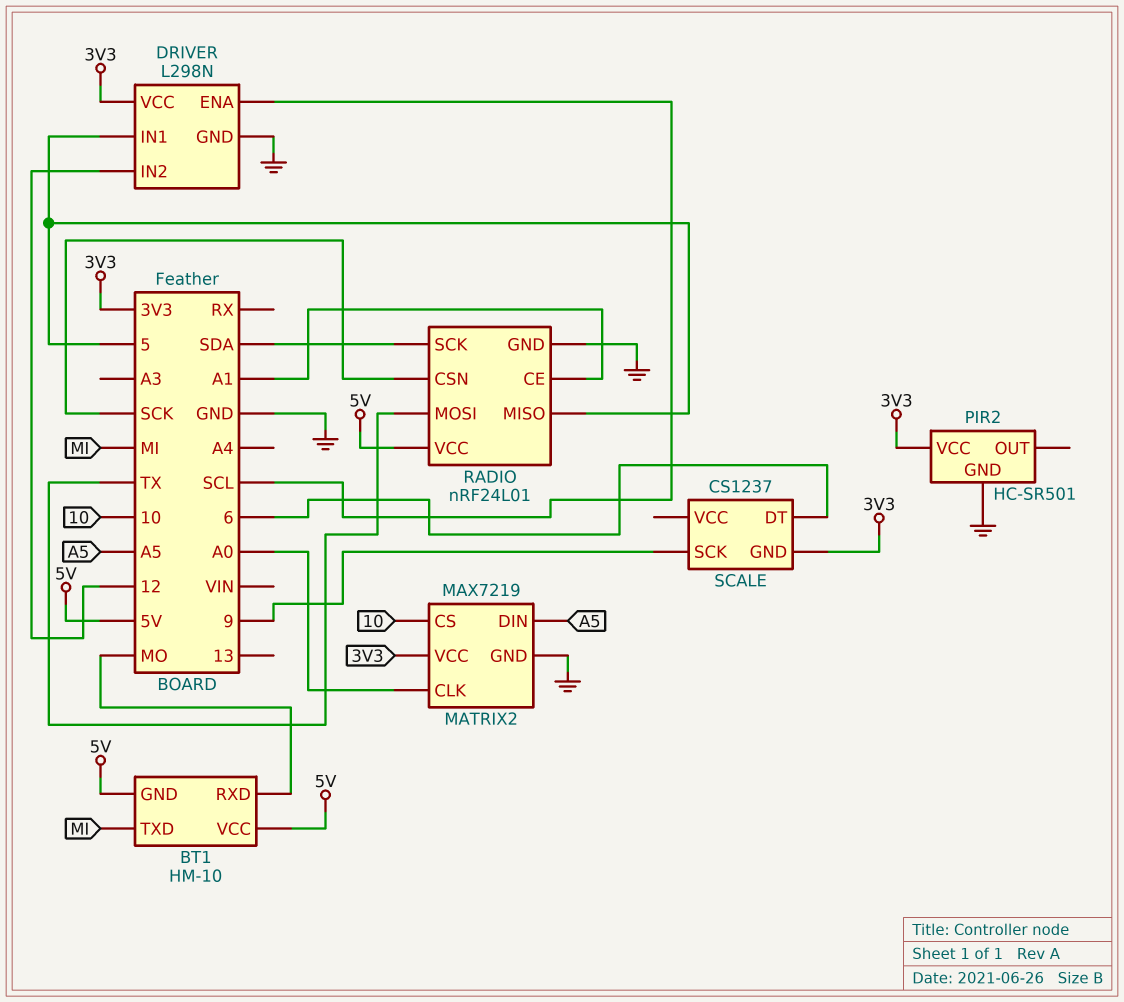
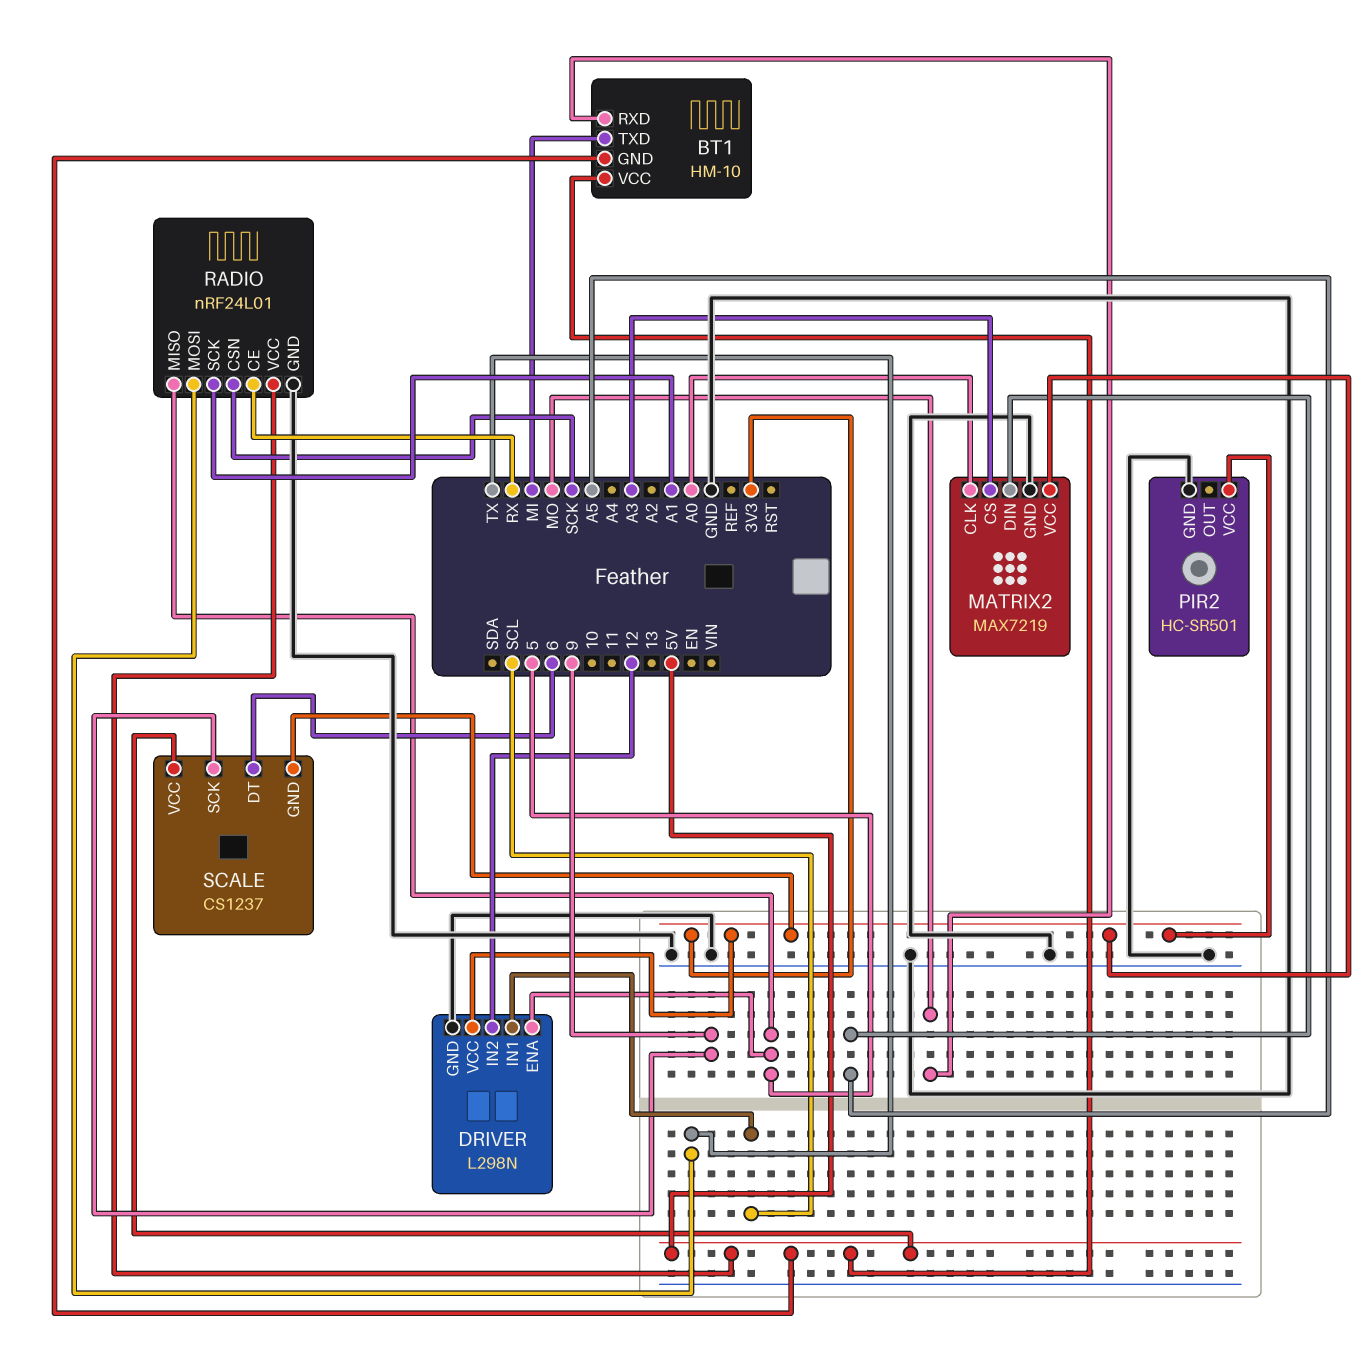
DRIVER pin ENA: SCL -> 5
DRIVER pin IN1: 5 -> SCL
MATRIX2 pin CS: 10 -> A3
RADIO pin CE: A1 -> RX
RADIO pin SCK: SDA -> A1
SCALE pin VCC: none -> 5V

